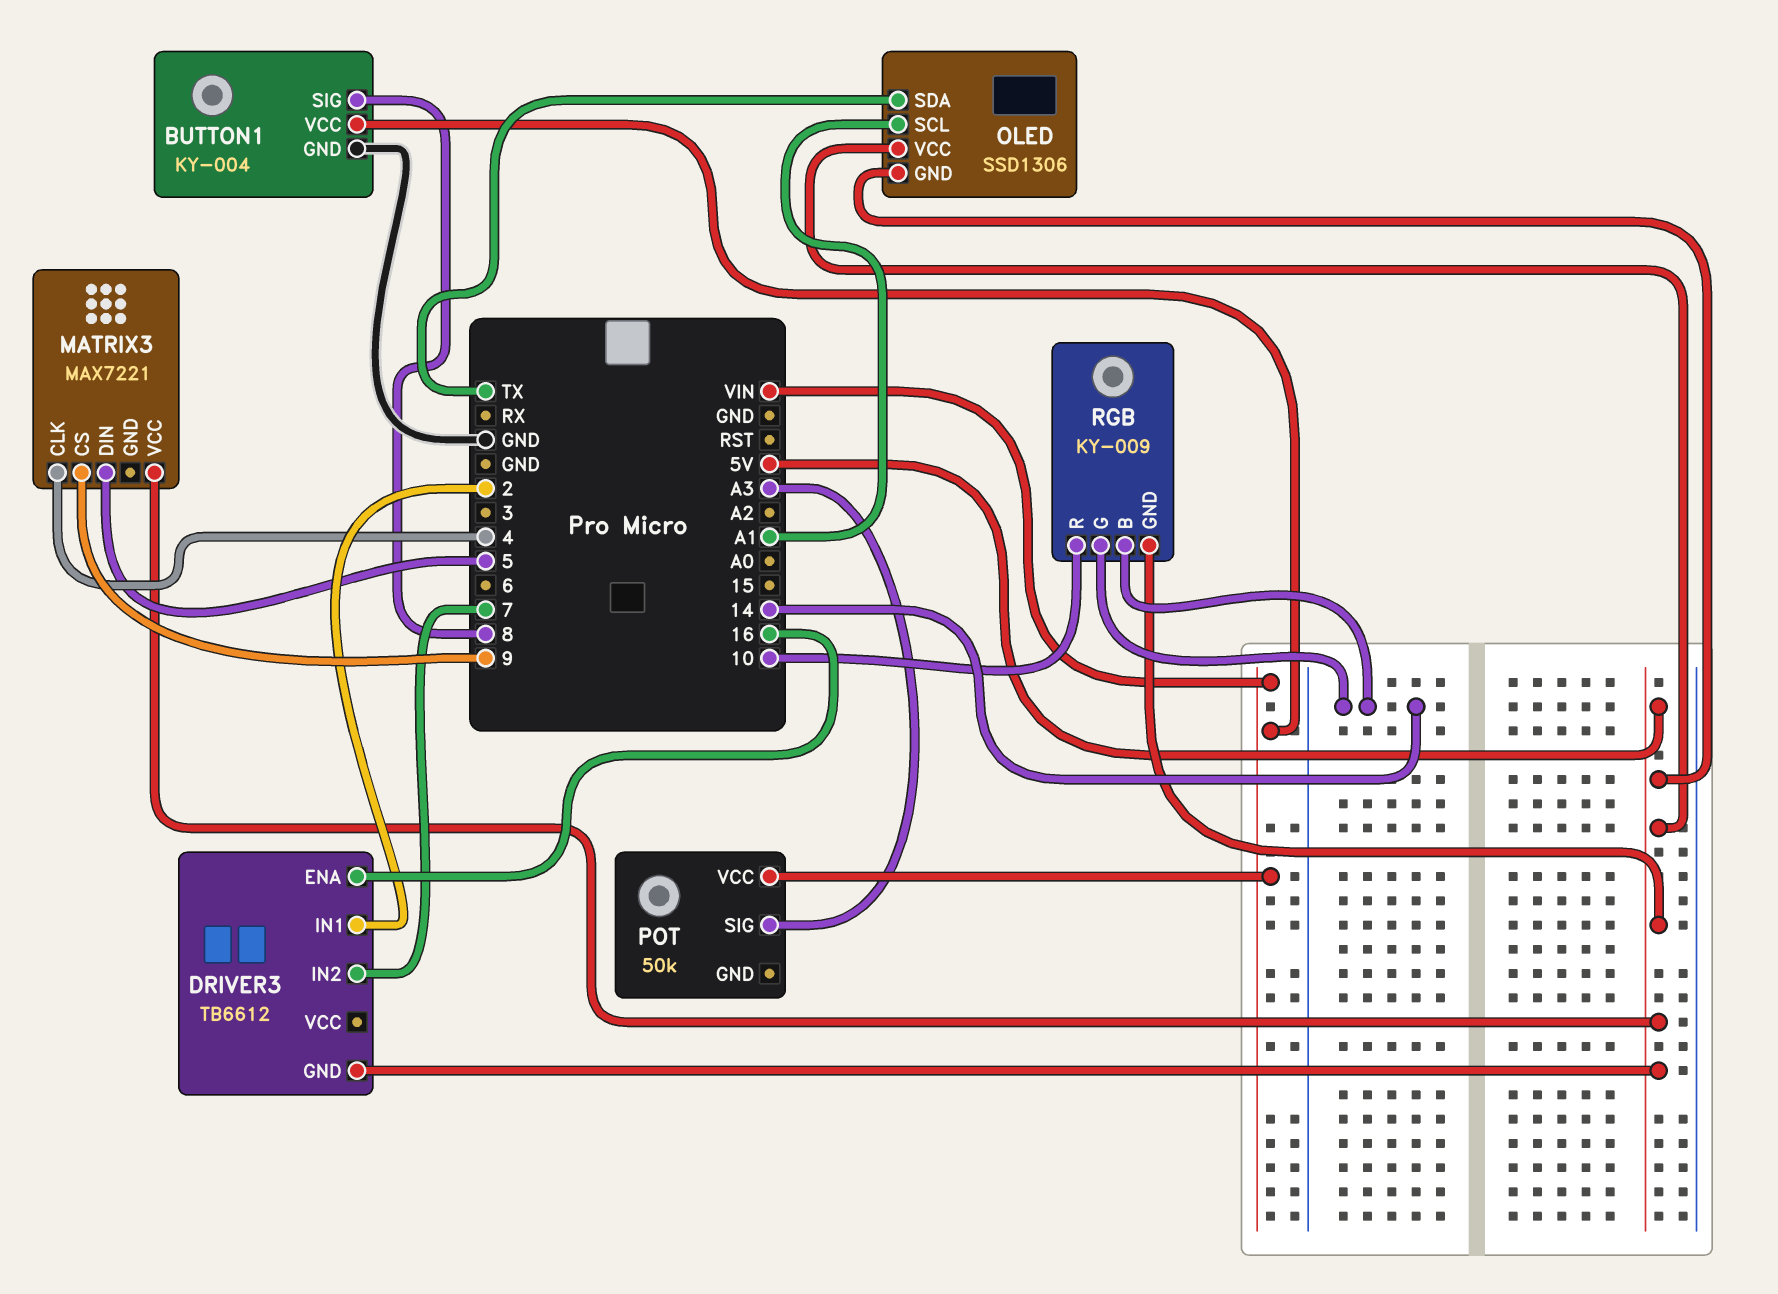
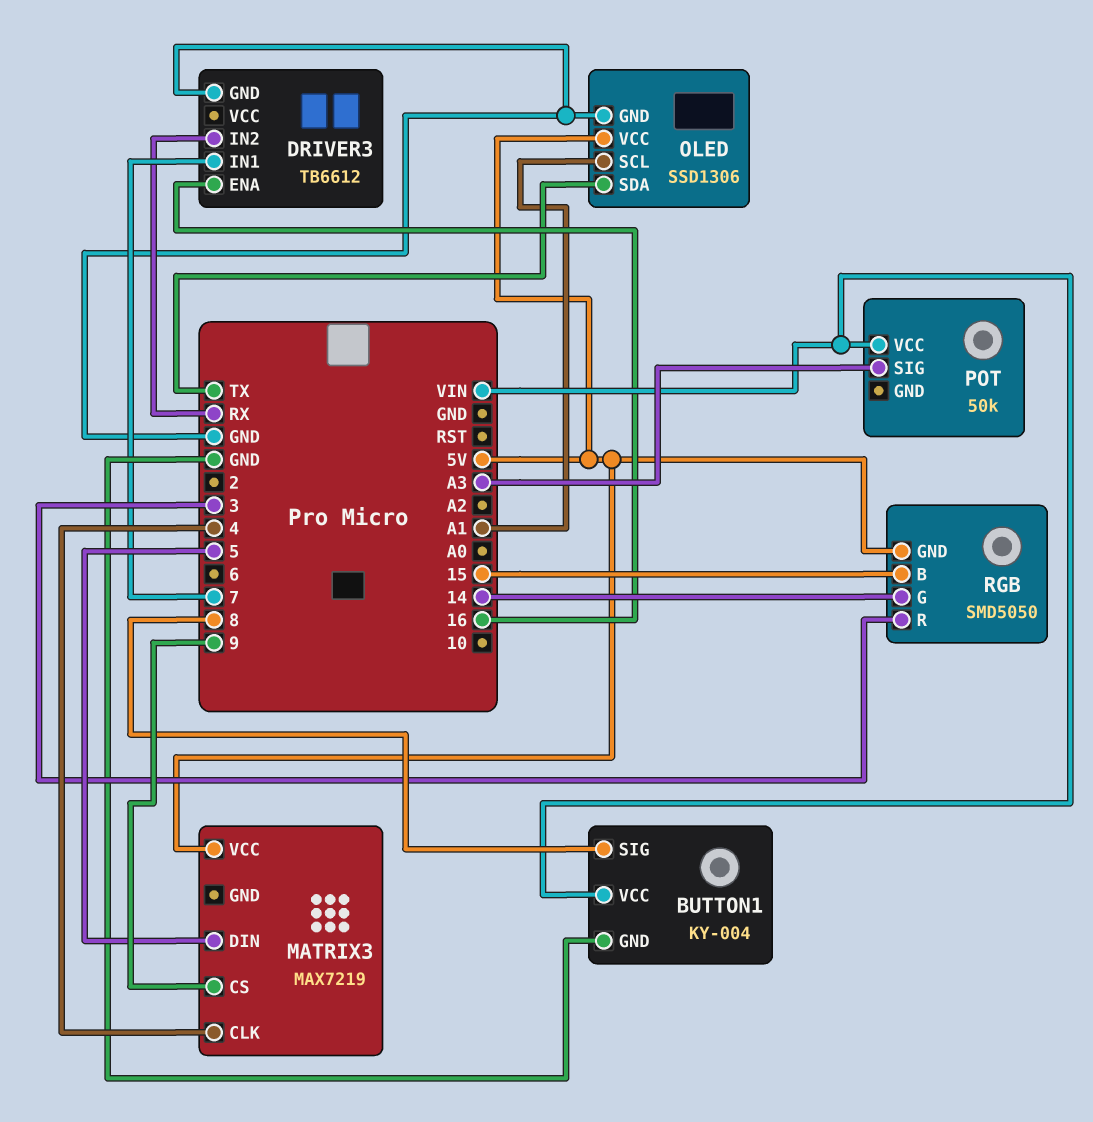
DRIVER3 pin GND: 5V -> GND
DRIVER3 pin IN1: 2 -> 7
DRIVER3 pin IN2: 7 -> RX
MATRIX3: MAX7221 -> MAX7219
OLED pin GND: 5V -> GND
RGB: KY-009 -> SMD5050
RGB pin B: 14 -> 15
RGB pin R: 10 -> 3

